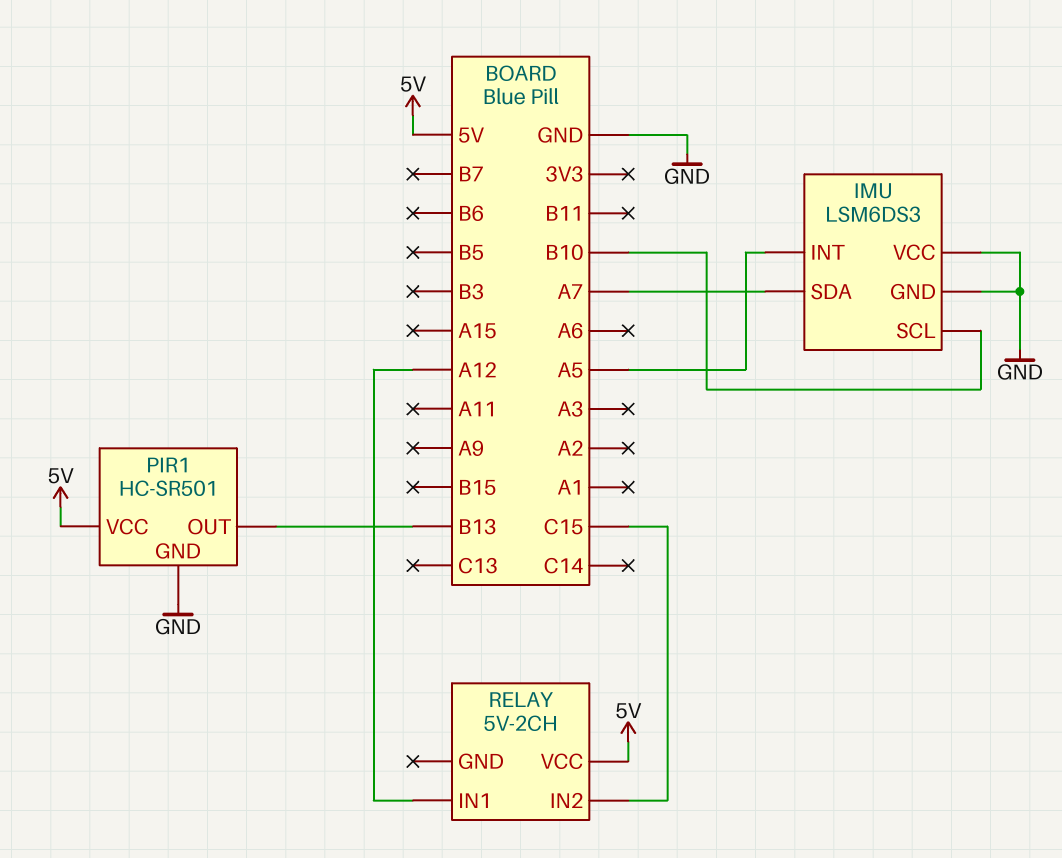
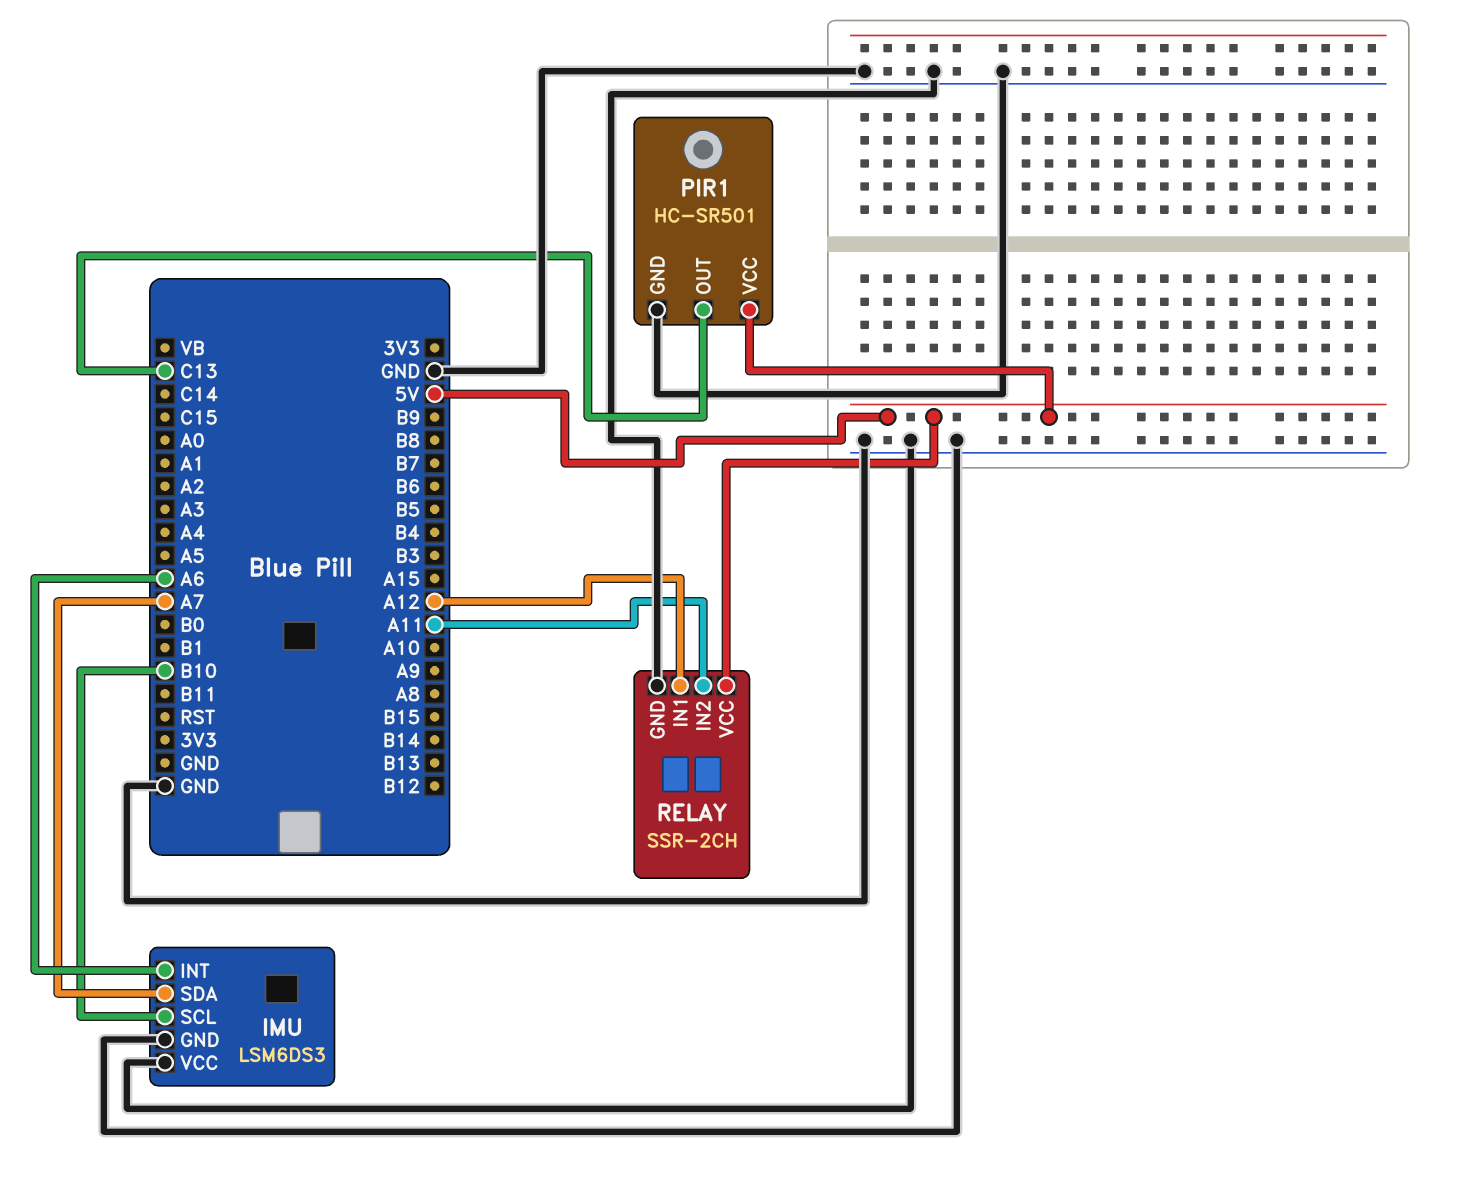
IMU pin INT: A5 -> A6
PIR1 pin OUT: B13 -> C13
RELAY: 5V-2CH -> SSR-2CH
RELAY pin GND: none -> GND
RELAY pin IN2: C15 -> A11

